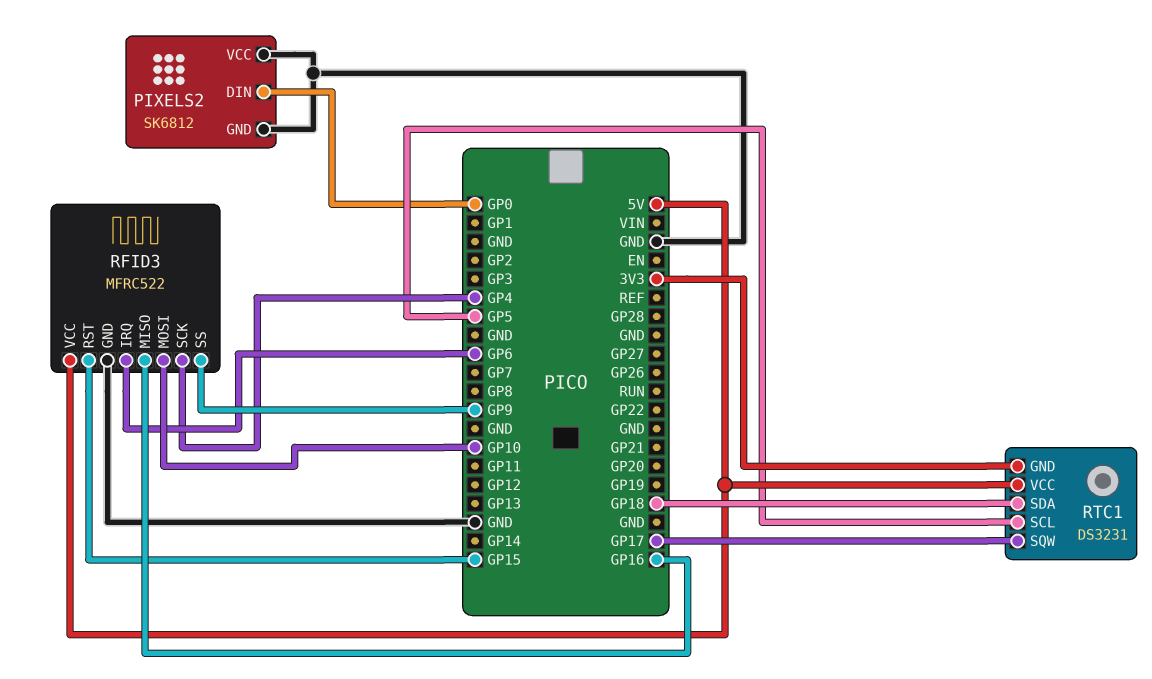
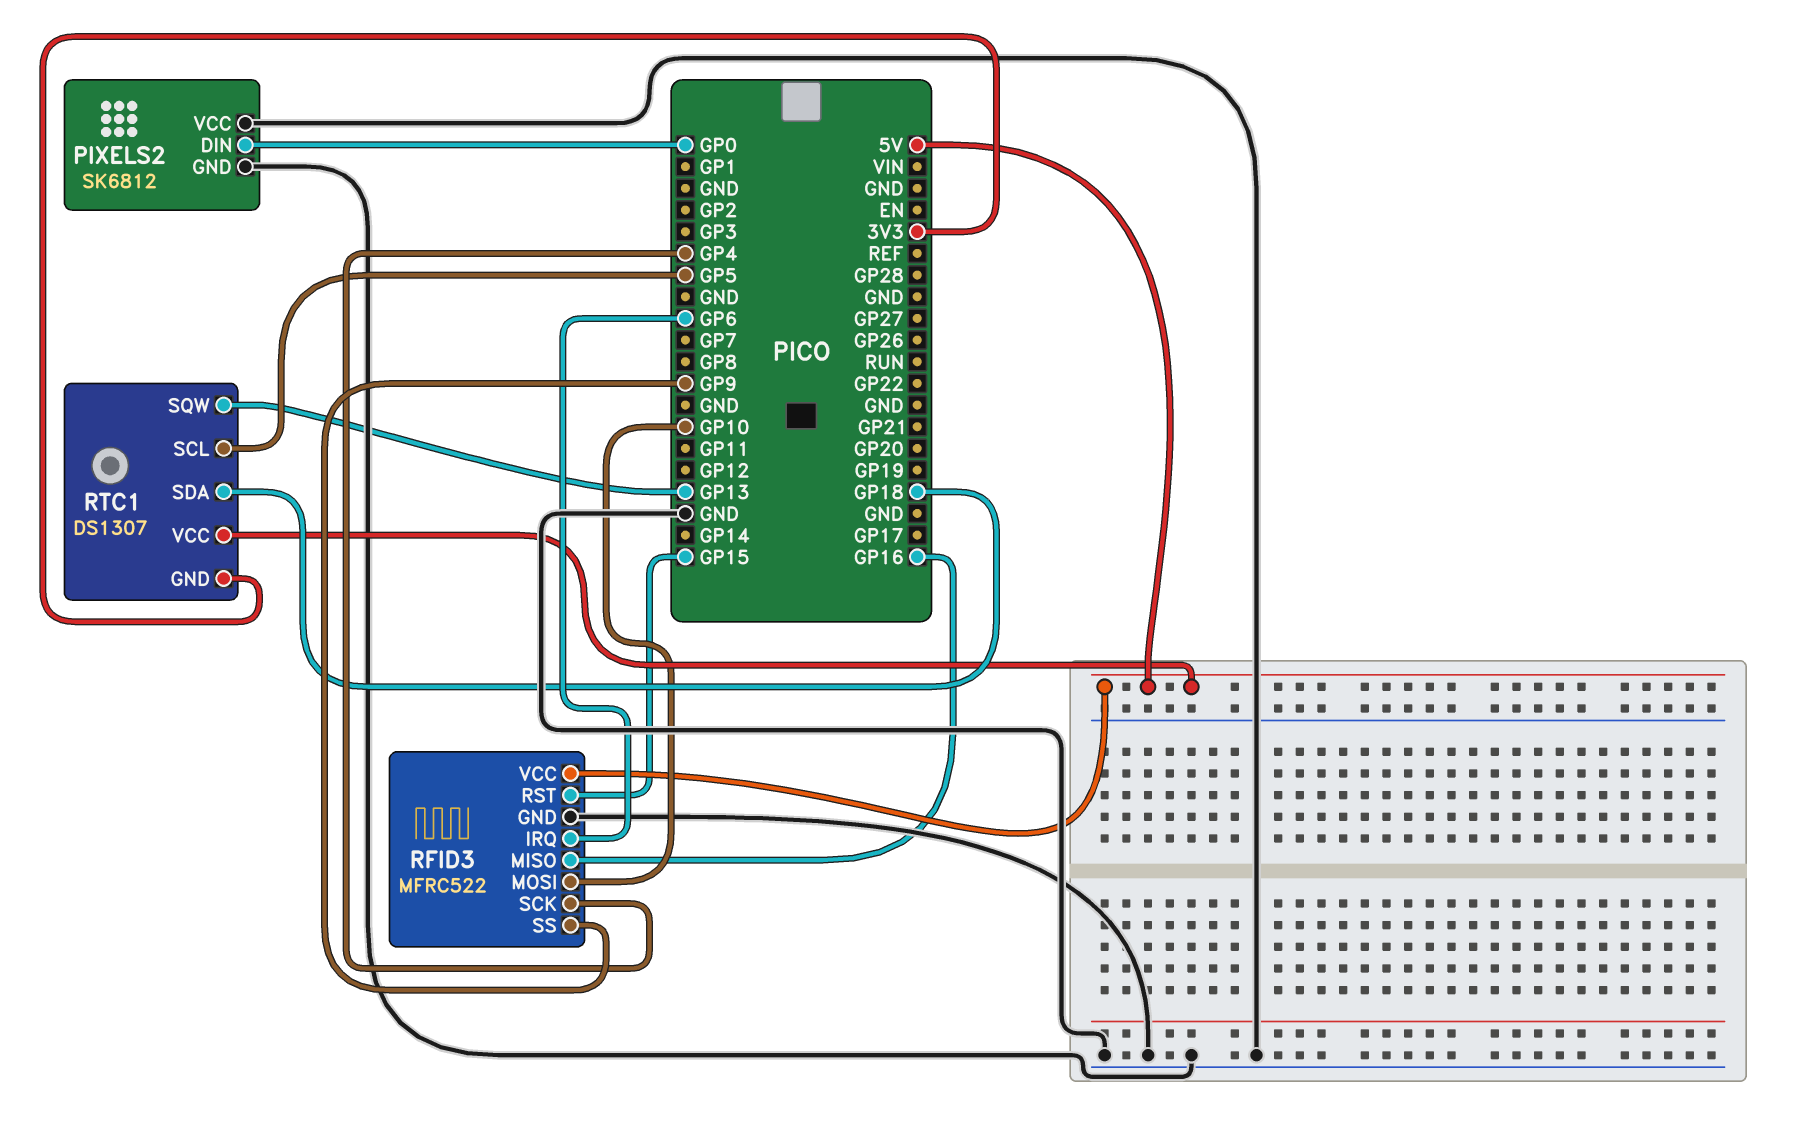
RTC1: DS3231 -> DS1307
RTC1 pin SQW: GP17 -> GP13

